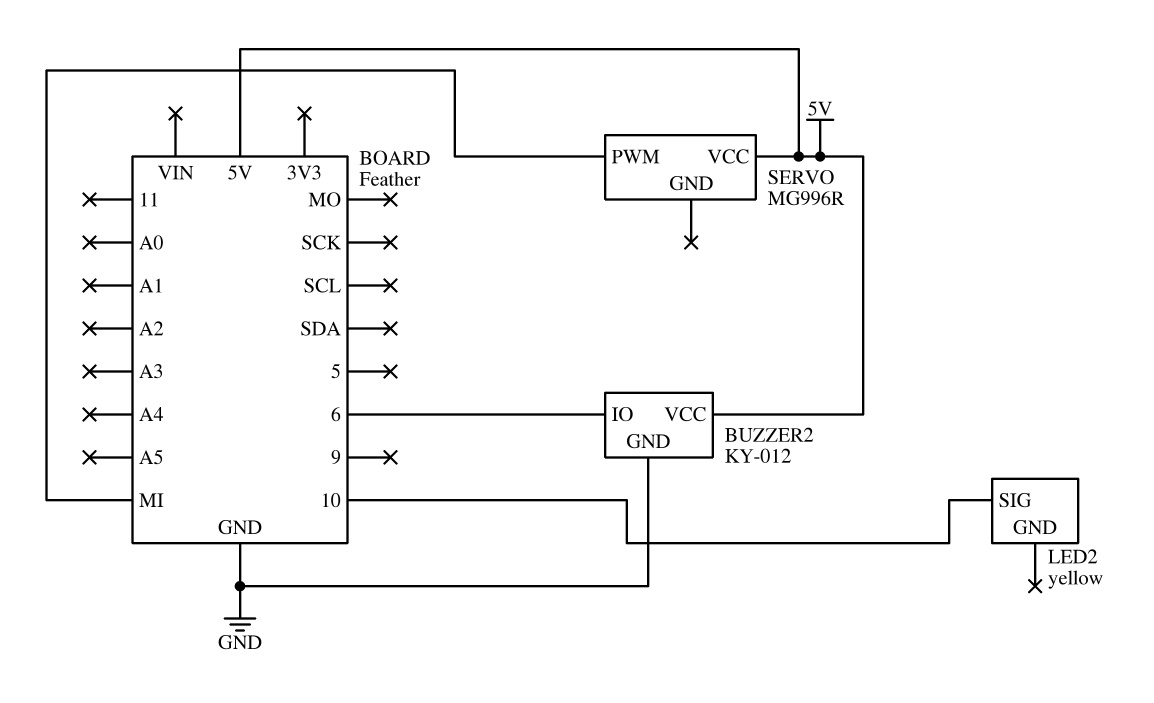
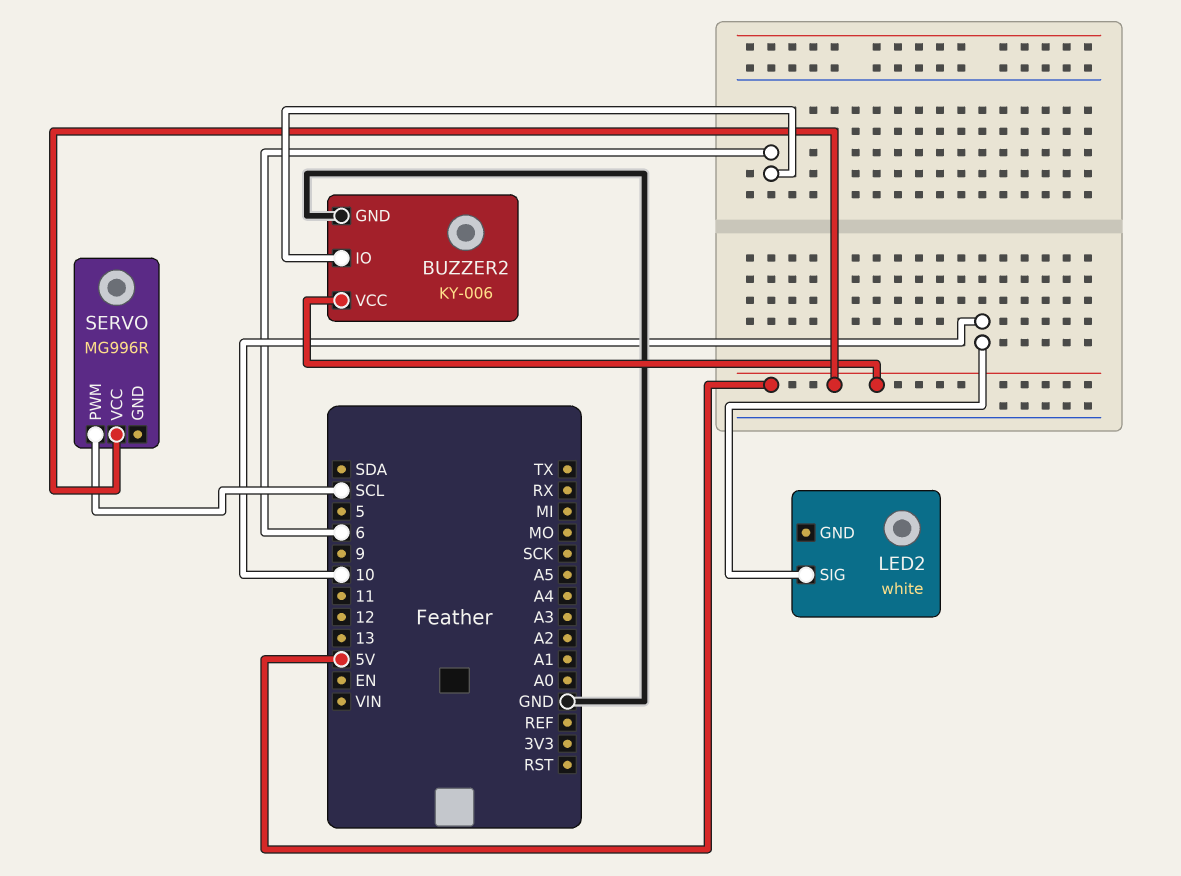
BUZZER2: KY-012 -> KY-006
LED2: yellow -> white
SERVO pin PWM: MI -> SCL

